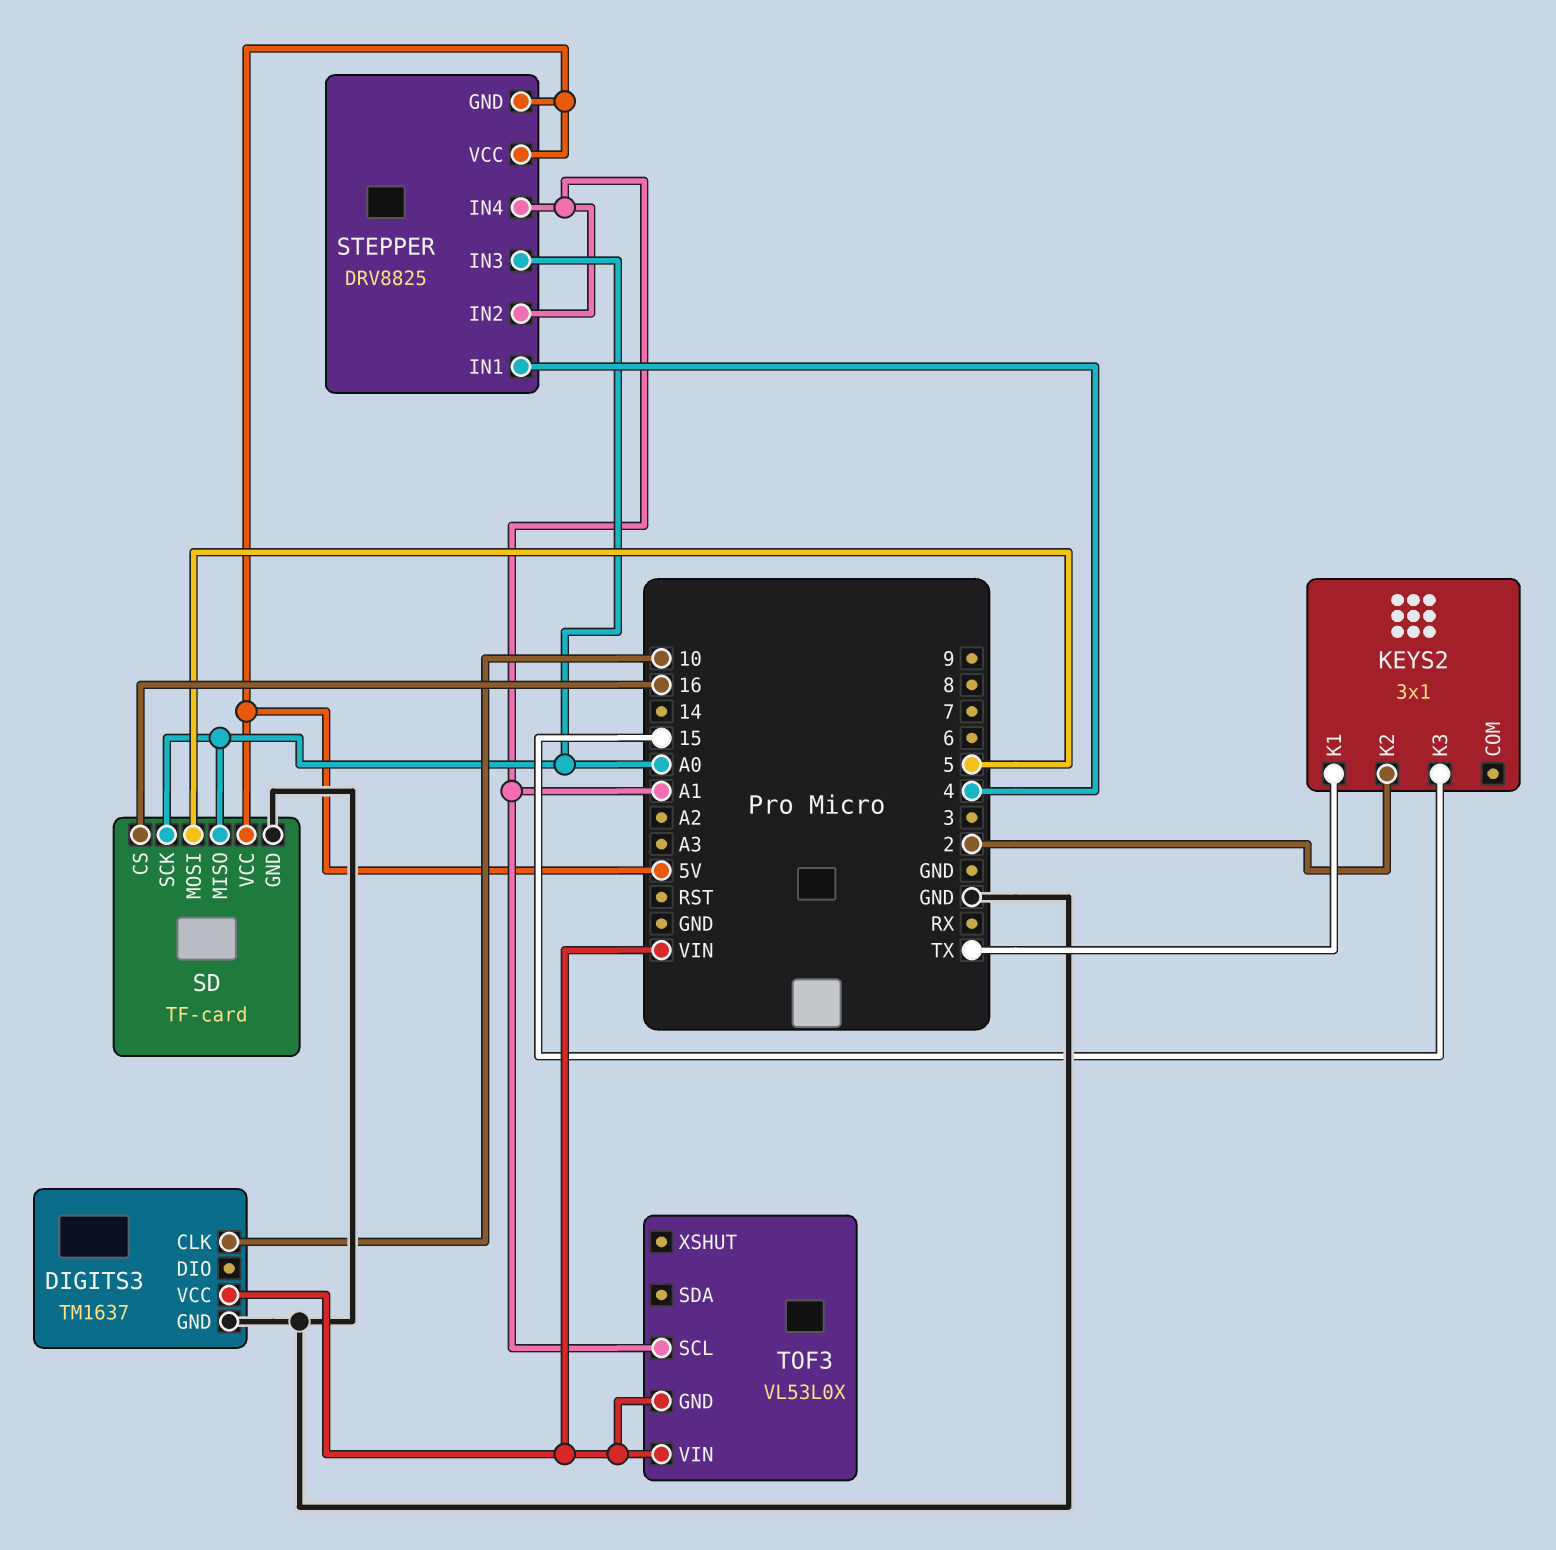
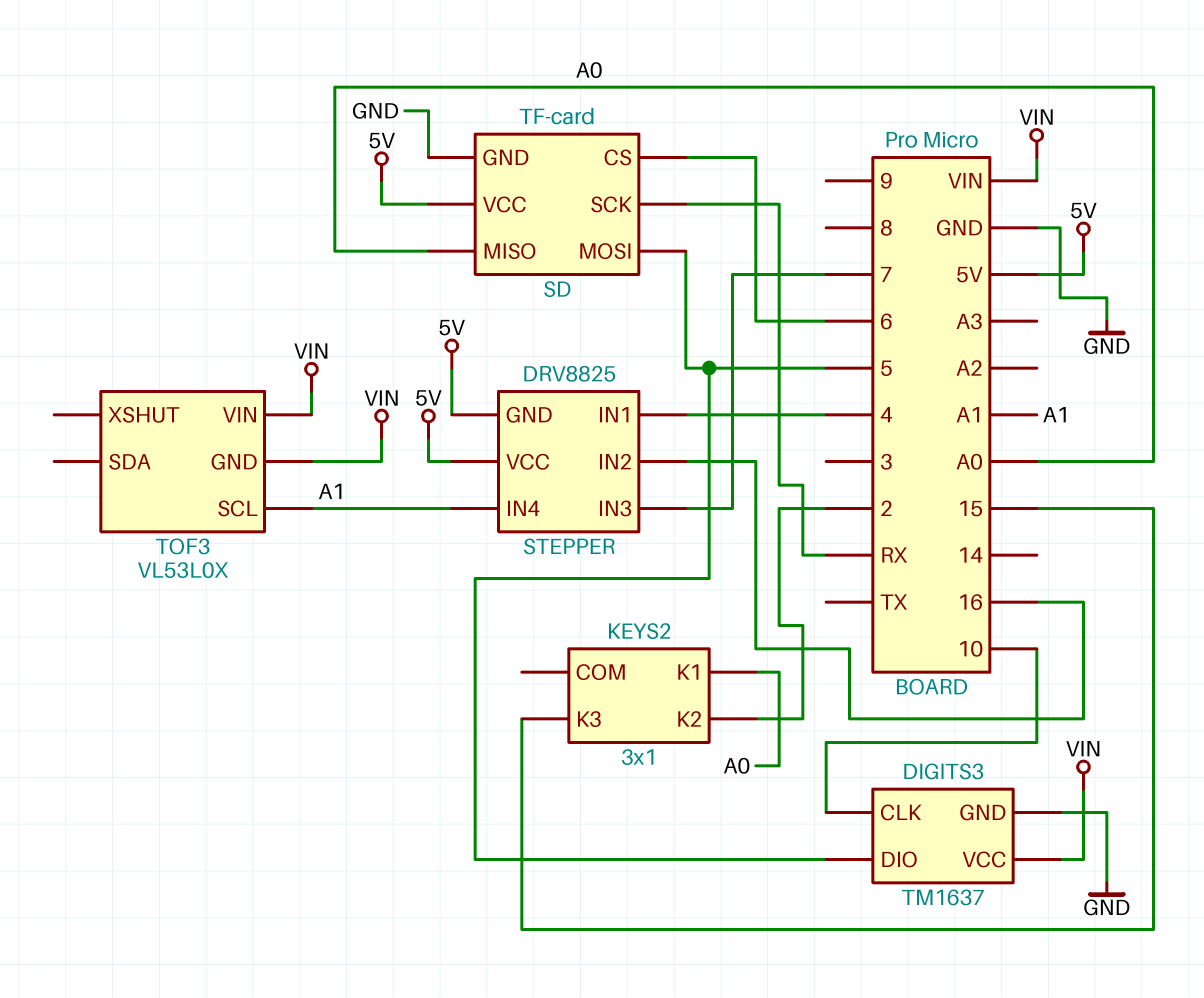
DIGITS3 pin DIO: none -> 5
KEYS2 pin K1: TX -> A0
SD pin CS: 16 -> 6
SD pin SCK: A0 -> RX
STEPPER pin IN2: A1 -> 16
STEPPER pin IN3: A0 -> 7

